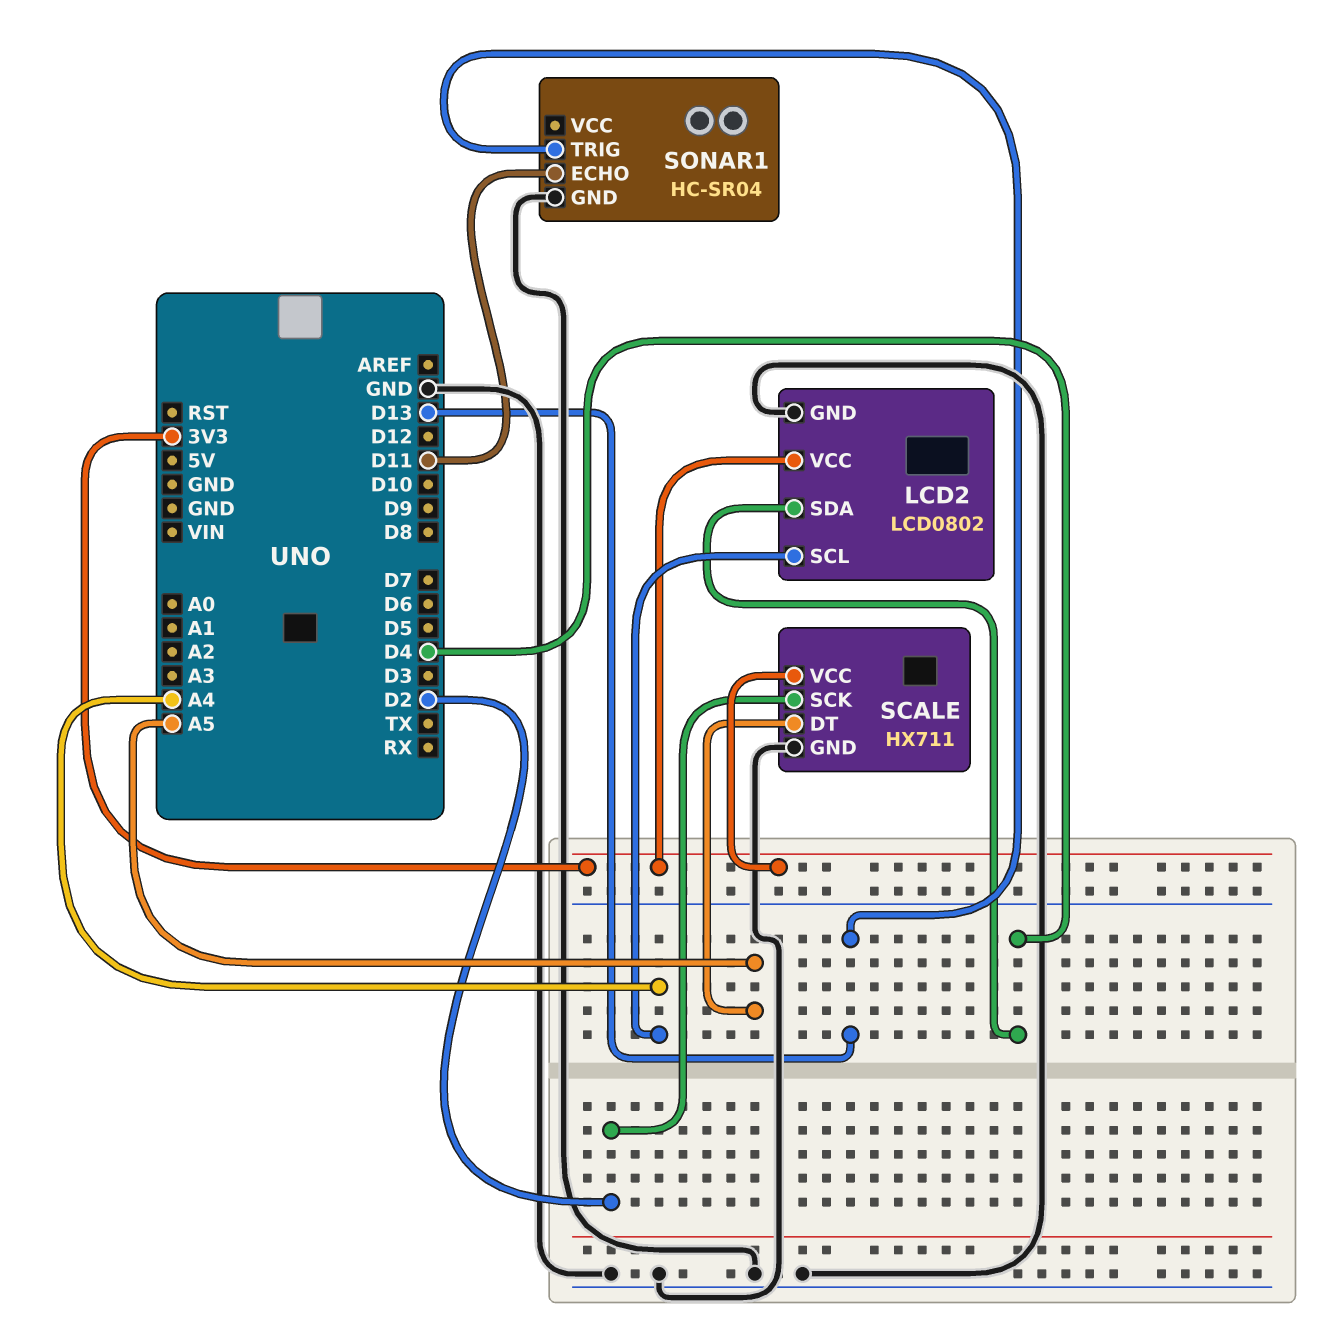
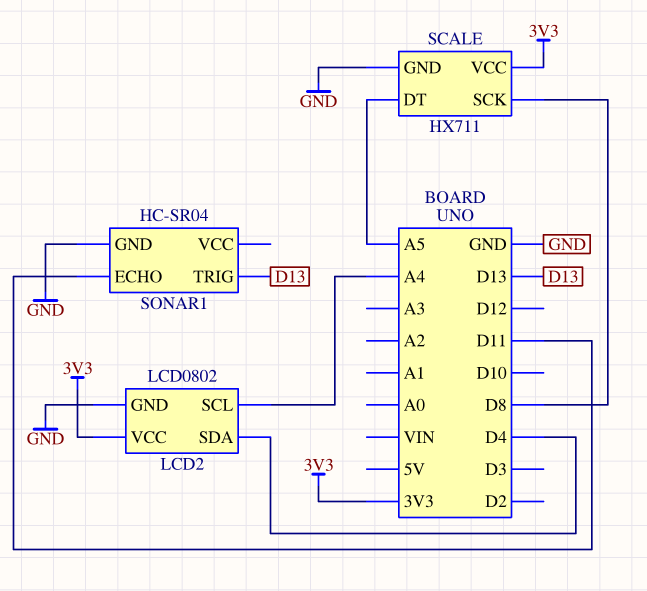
SCALE pin SCK: D2 -> D8

